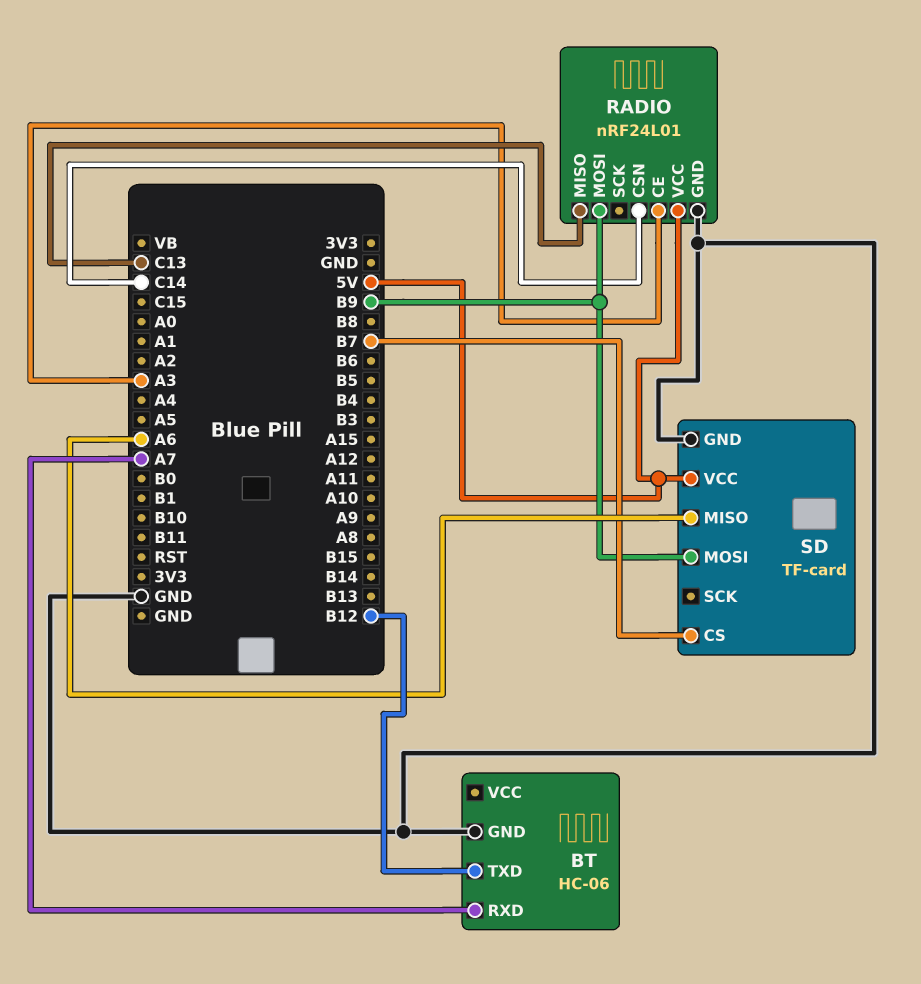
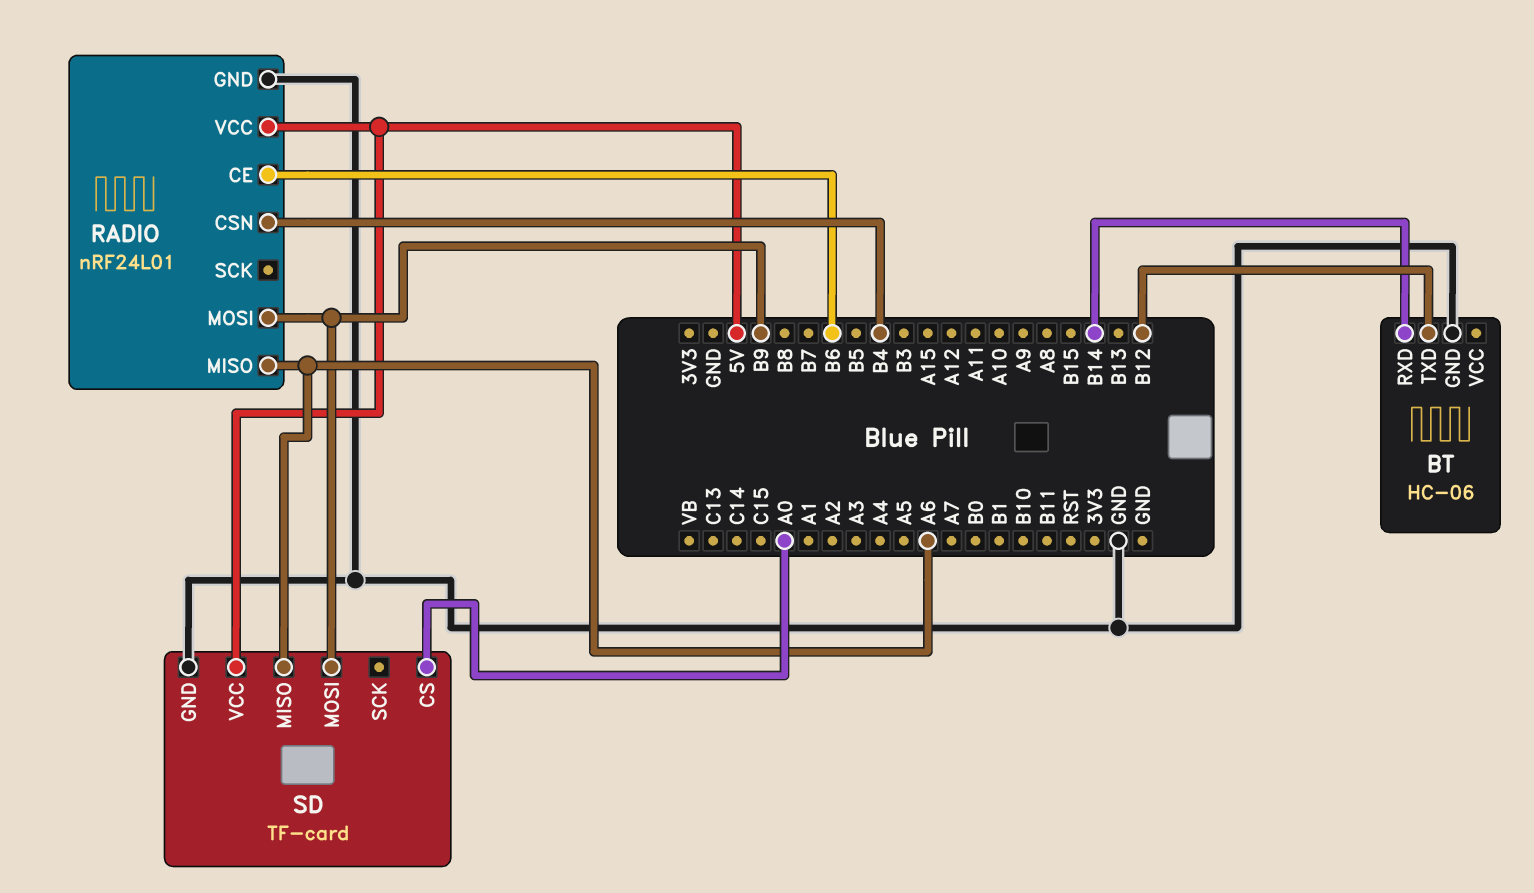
BT pin RXD: A7 -> B14
RADIO pin CE: A3 -> B6
RADIO pin CSN: C14 -> B4
RADIO pin MISO: C13 -> A6
SD pin CS: B7 -> A0

